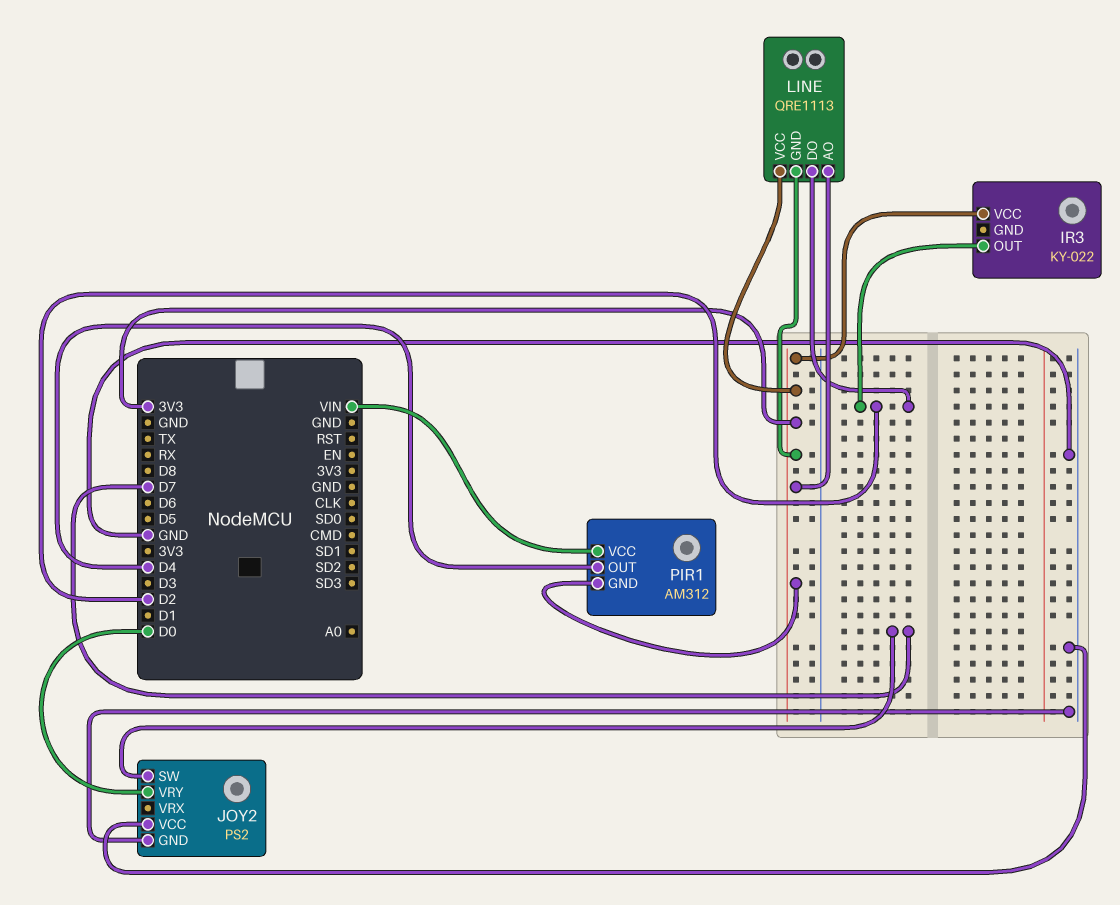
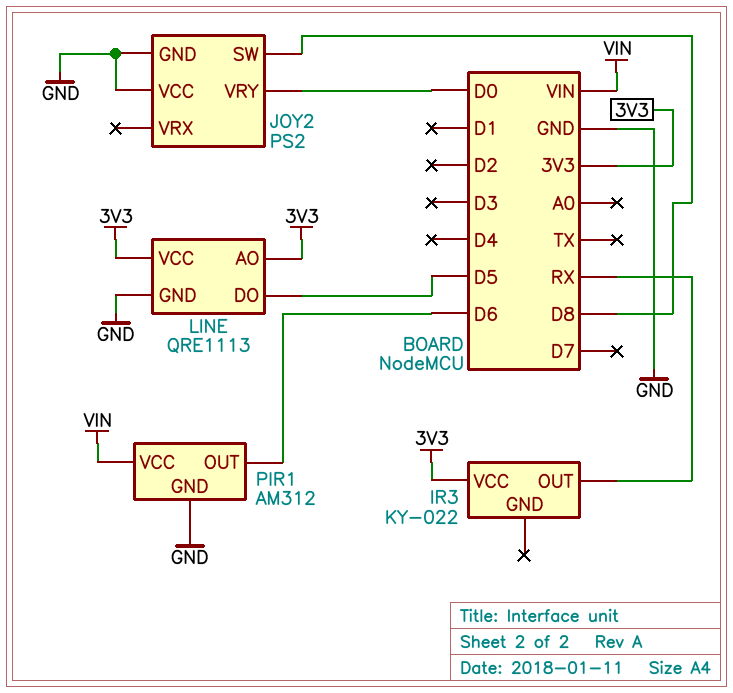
IR3 pin OUT: D2 -> RX
JOY2 pin SW: D7 -> D8
LINE pin DO: D2 -> D5
LINE pin GND: 3V3 -> GND
PIR1 pin GND: 3V3 -> GND
PIR1 pin OUT: D4 -> D6

